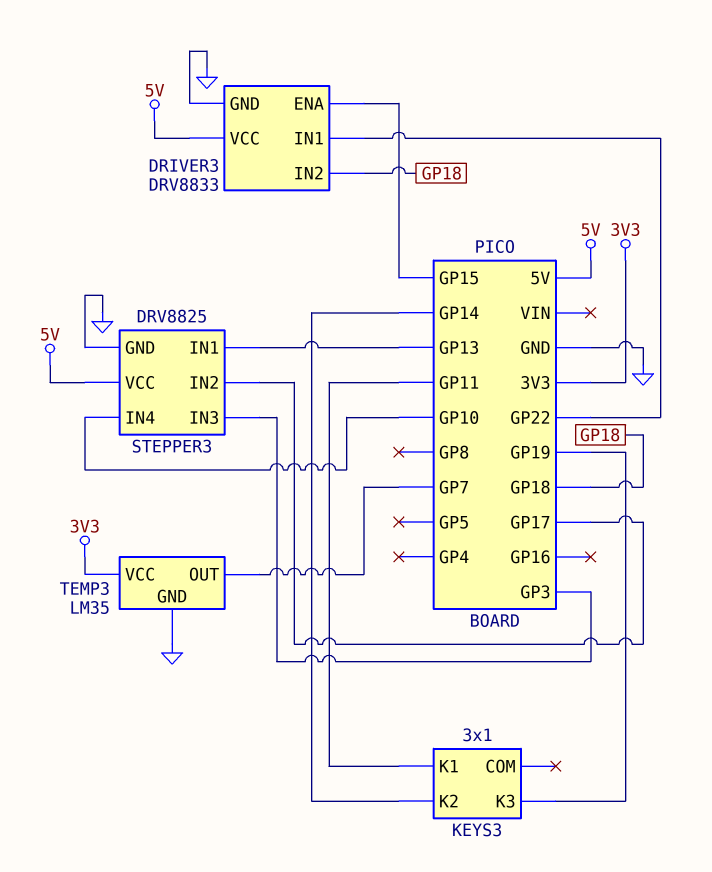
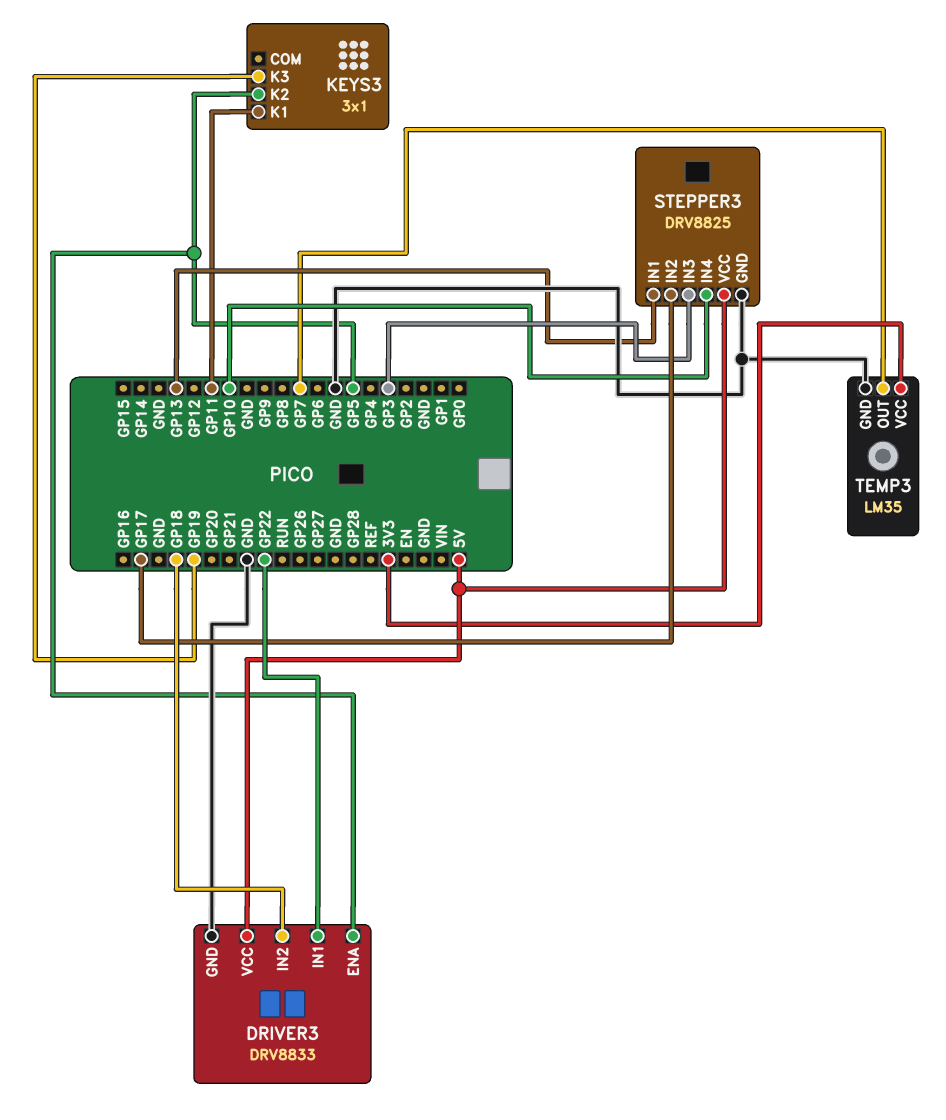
DRIVER3 pin ENA: GP15 -> GP5
KEYS3 pin K2: GP14 -> GP5

